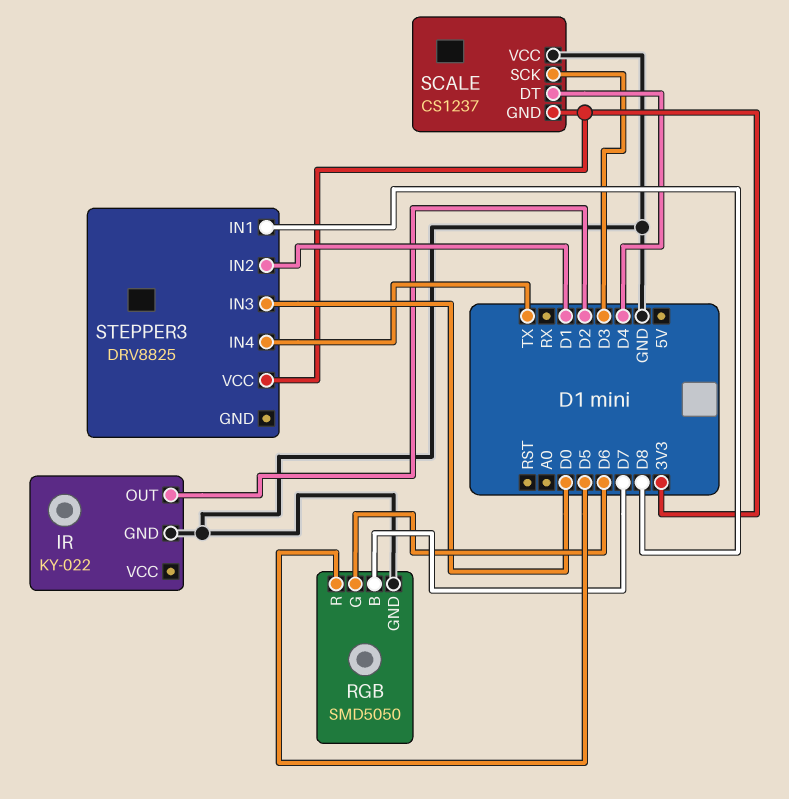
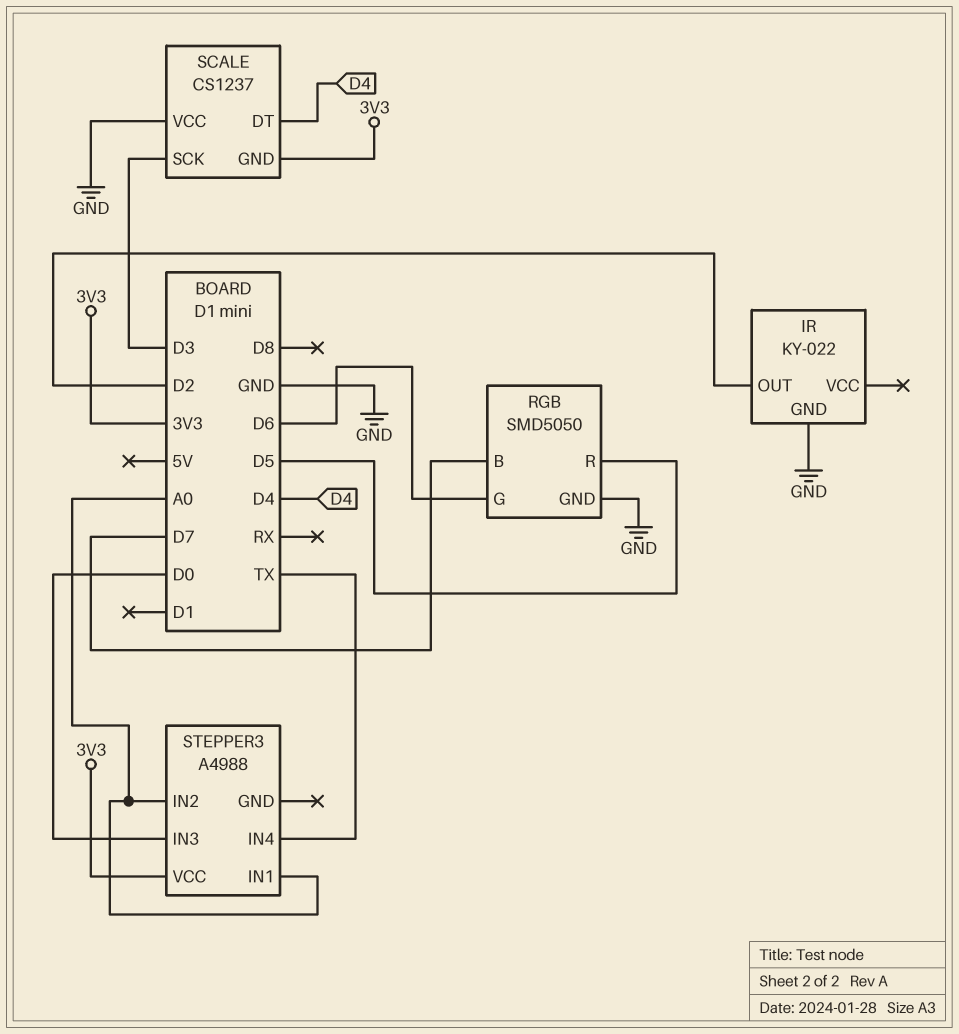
STEPPER3: DRV8825 -> A4988
STEPPER3 pin IN1: D8 -> A0
STEPPER3 pin IN2: D1 -> A0

